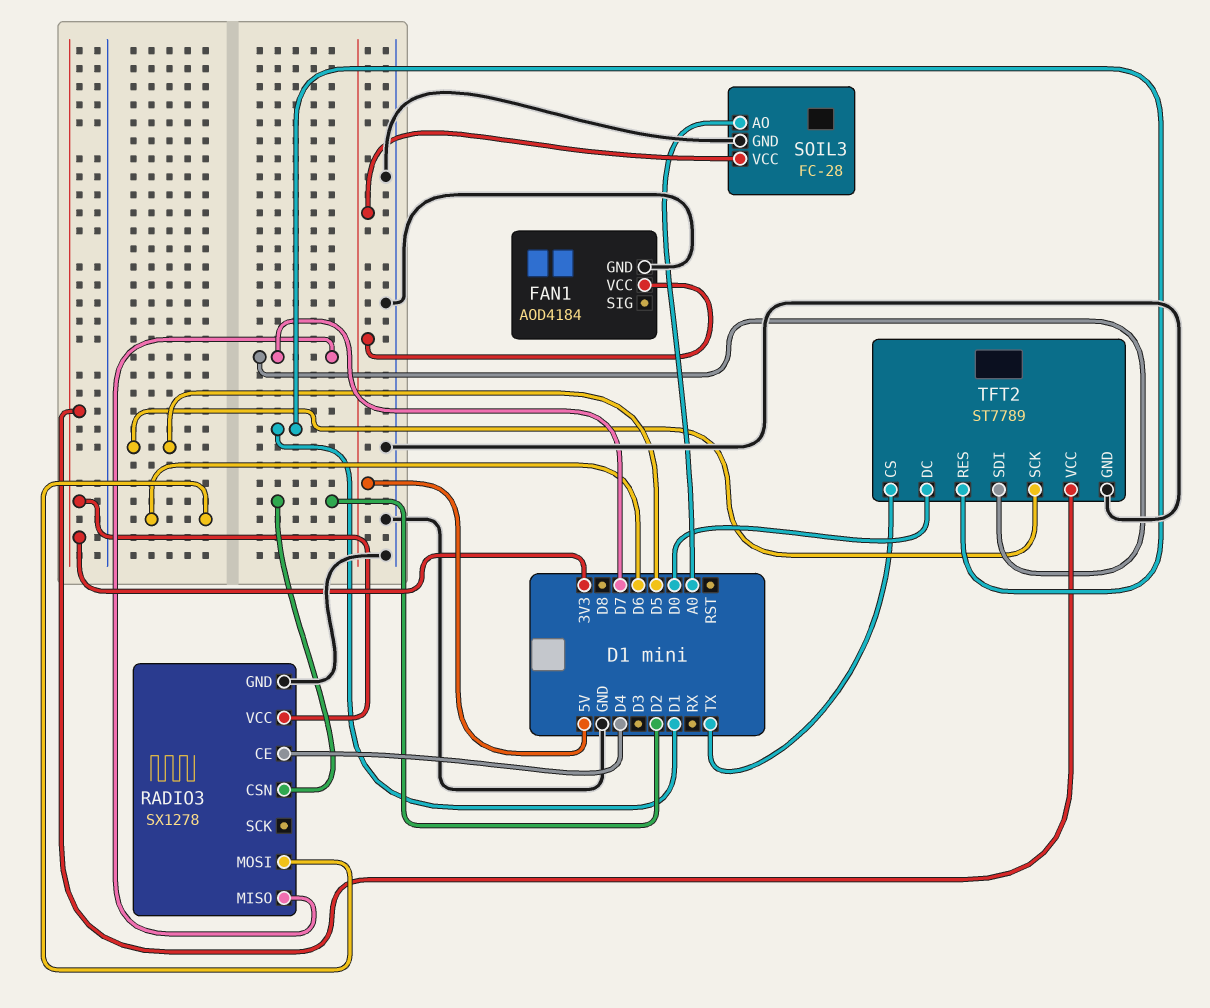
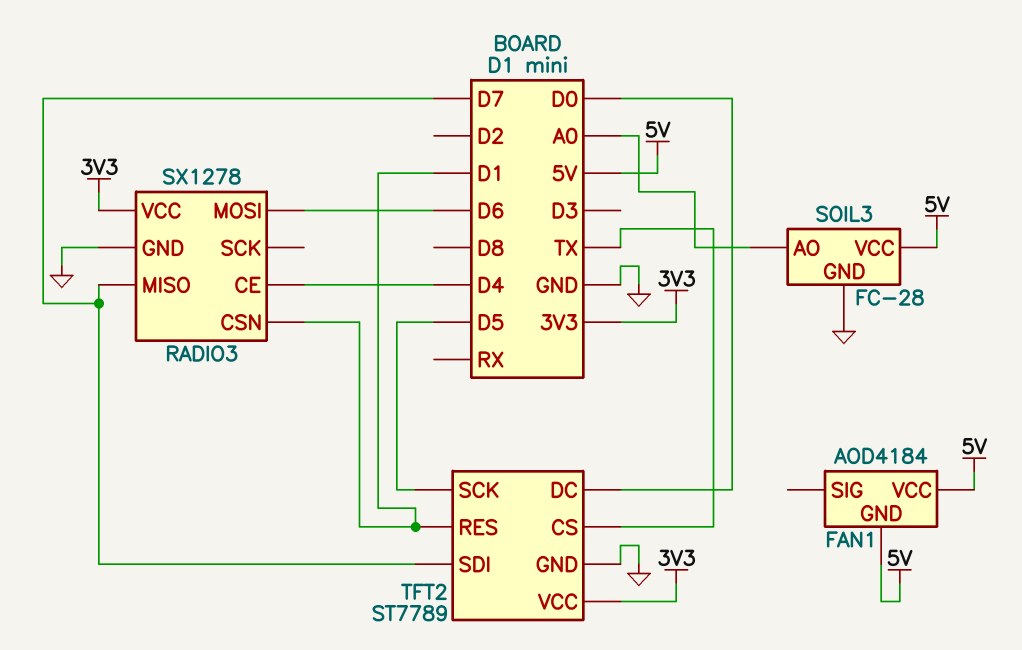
FAN1 pin GND: GND -> 5V
RADIO3 pin CSN: D2 -> D1

